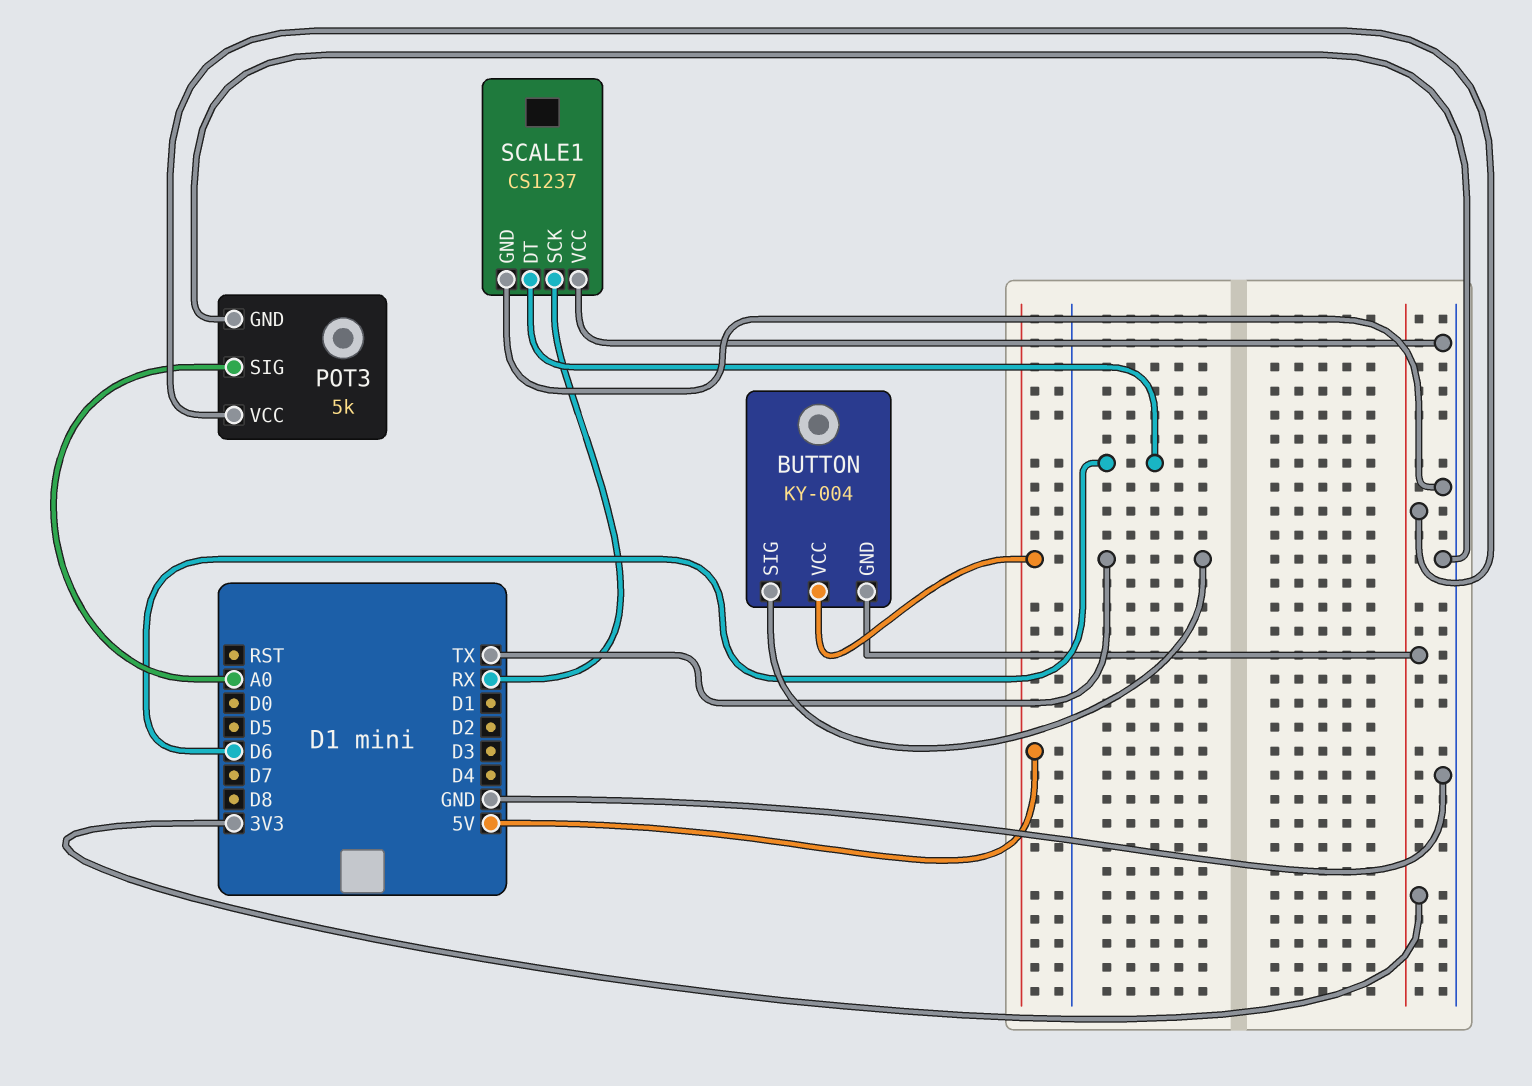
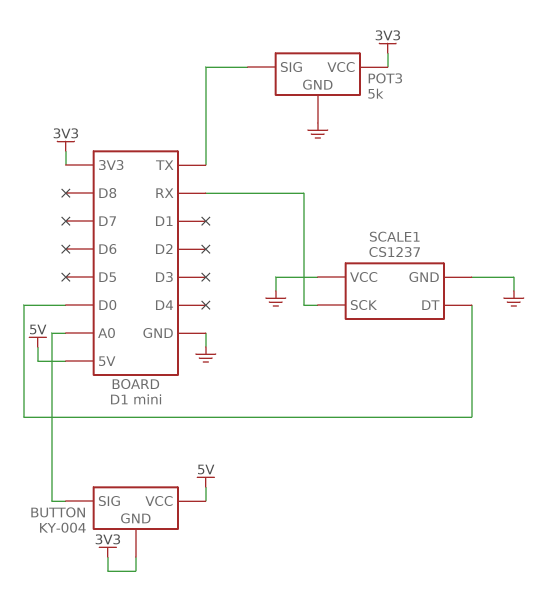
BUTTON pin SIG: TX -> A0
POT3 pin SIG: A0 -> TX
SCALE1 pin DT: D6 -> D0

